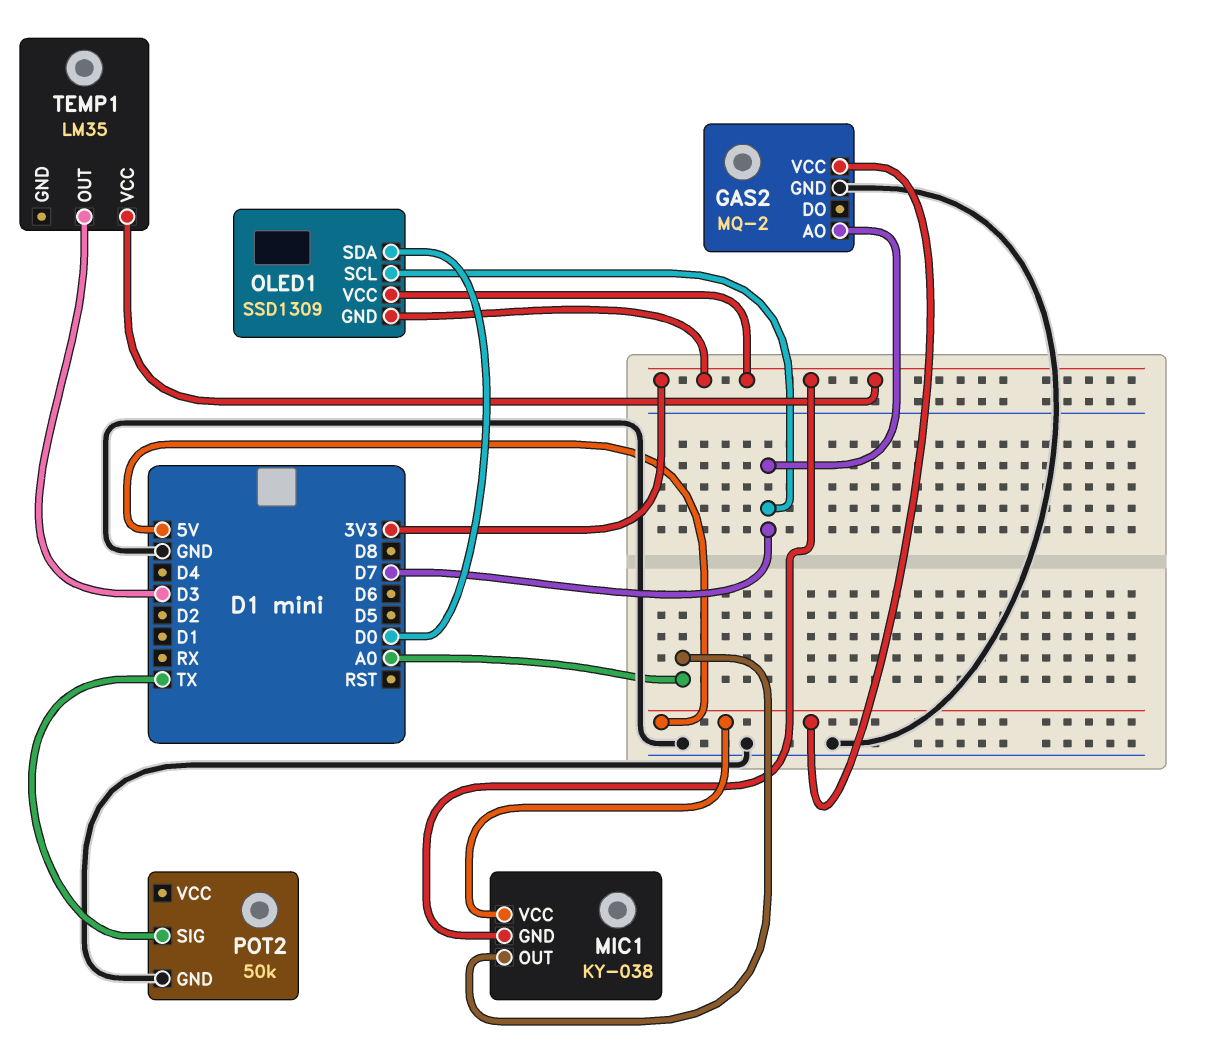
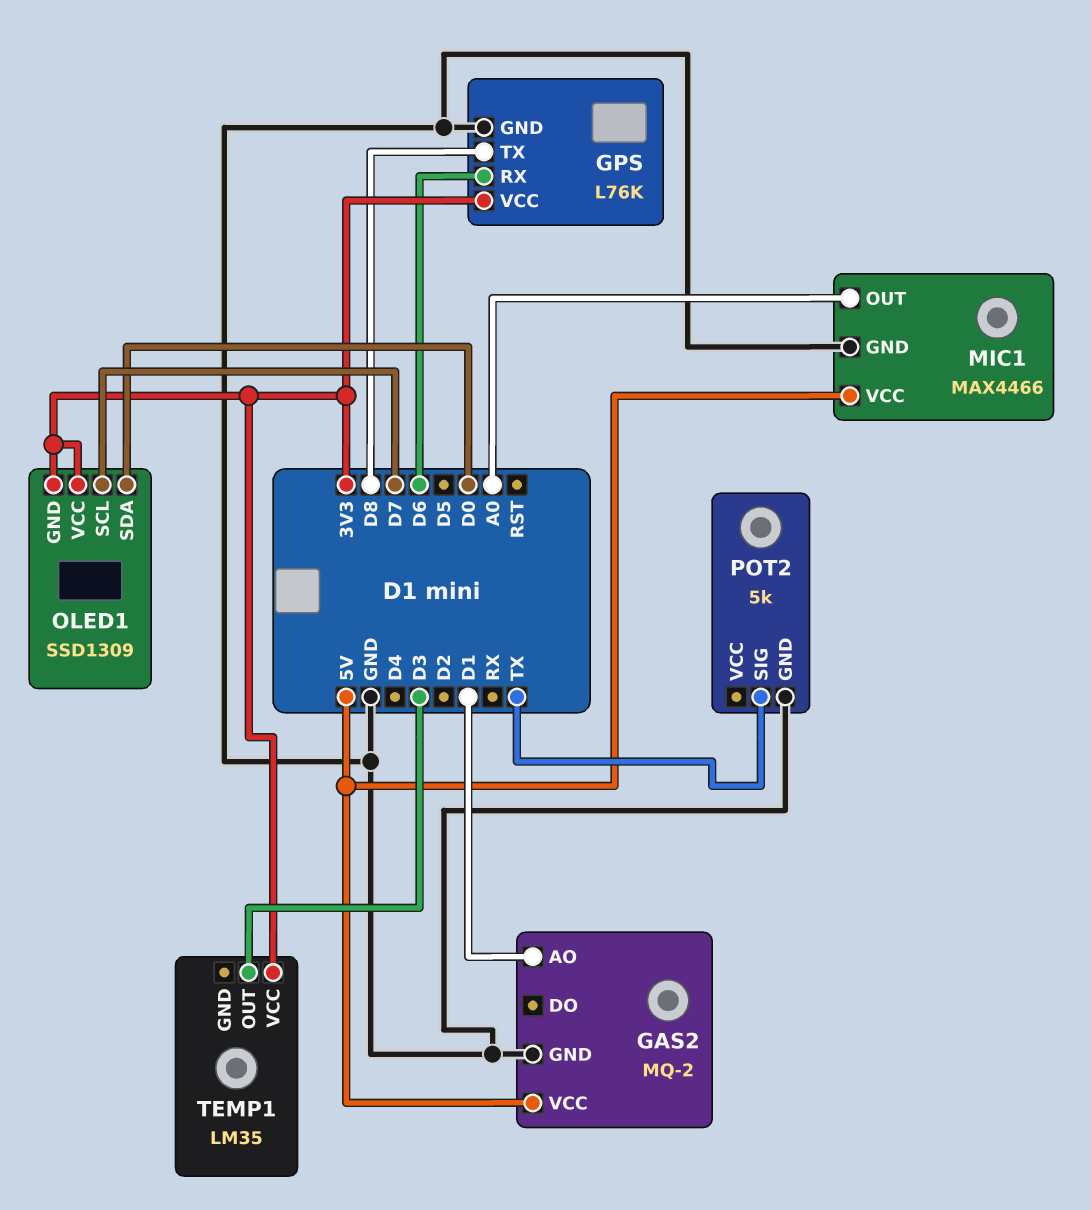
GAS2 pin AO: D7 -> D1
GPS: none -> L76K
GPS pin GND: none -> GND
GPS pin RX: none -> D6
GPS pin TX: none -> D8
GPS pin VCC: none -> 3V3
MIC1: KY-038 -> MAX4466
MIC1 pin GND: 3V3 -> GND
POT2: 50k -> 5k

